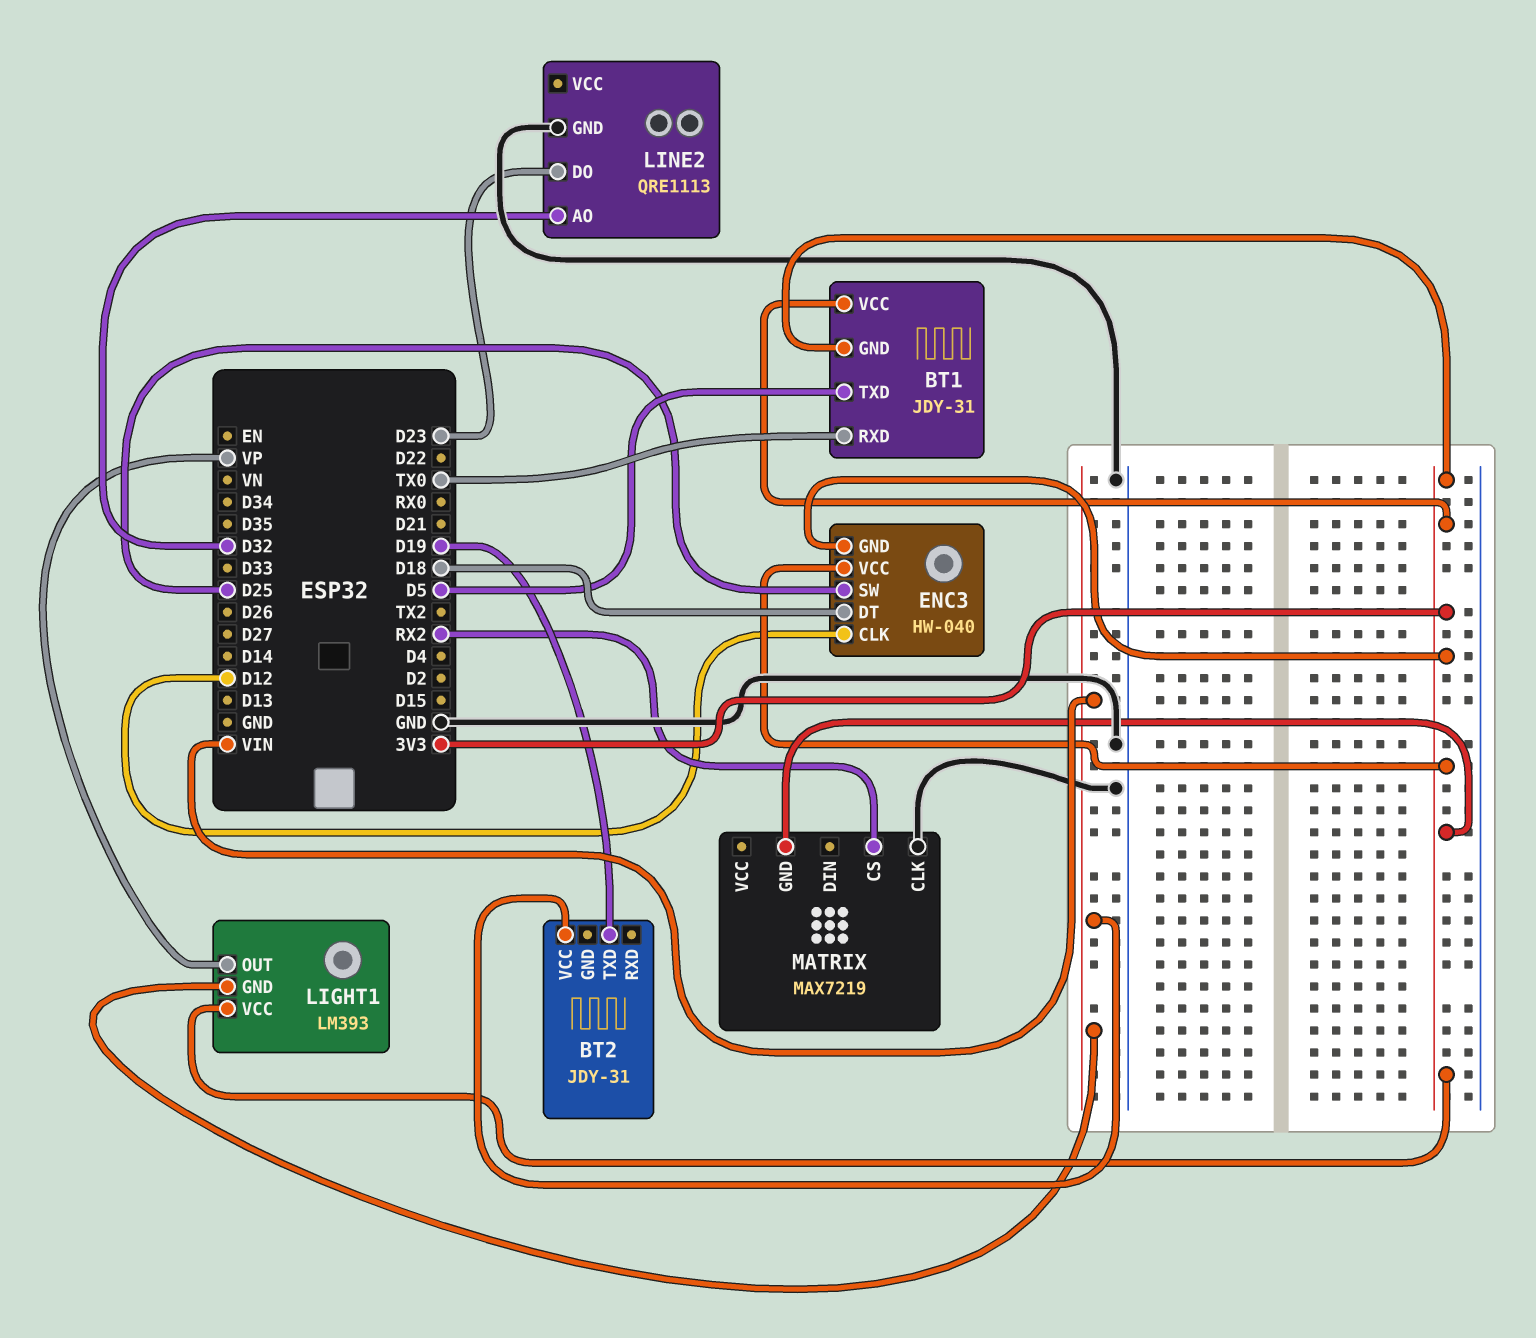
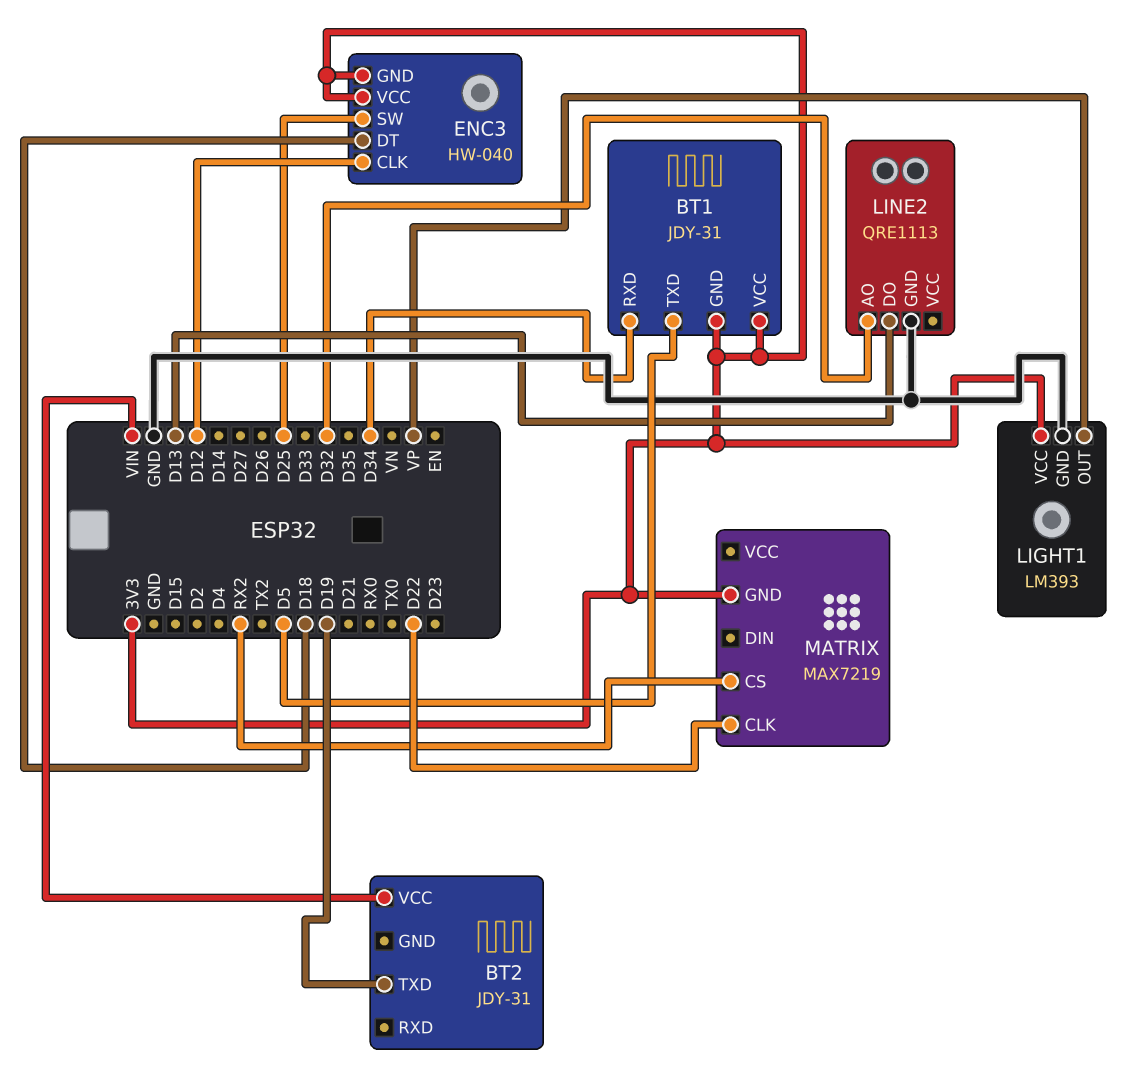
BT1 pin RXD: TX0 -> D34
LIGHT1 pin GND: VIN -> GND
LINE2 pin DO: D23 -> D13
MATRIX pin CLK: GND -> D22

